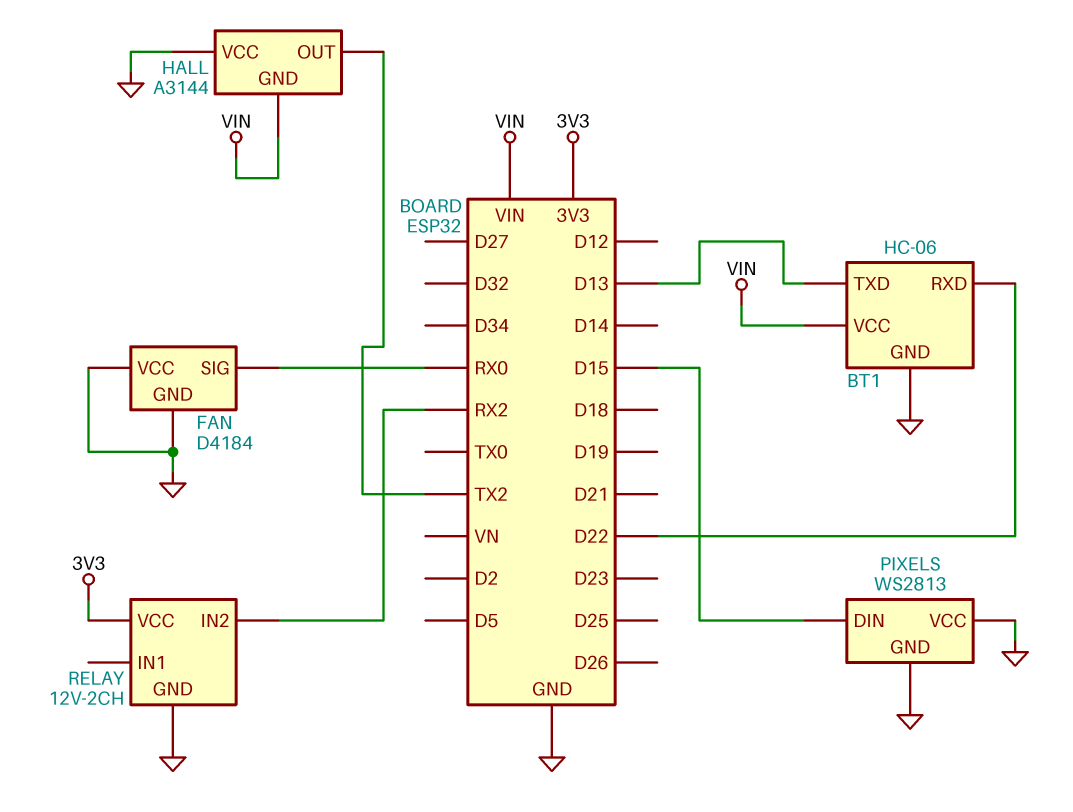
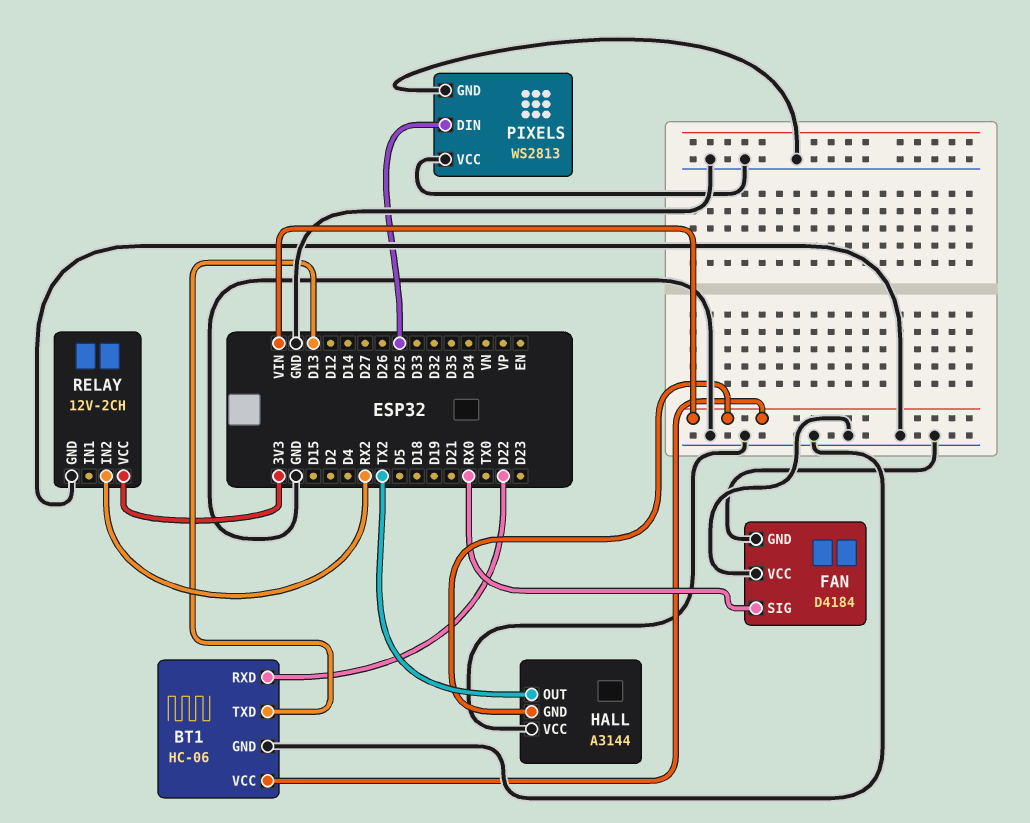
PIXELS pin DIN: D15 -> D25

